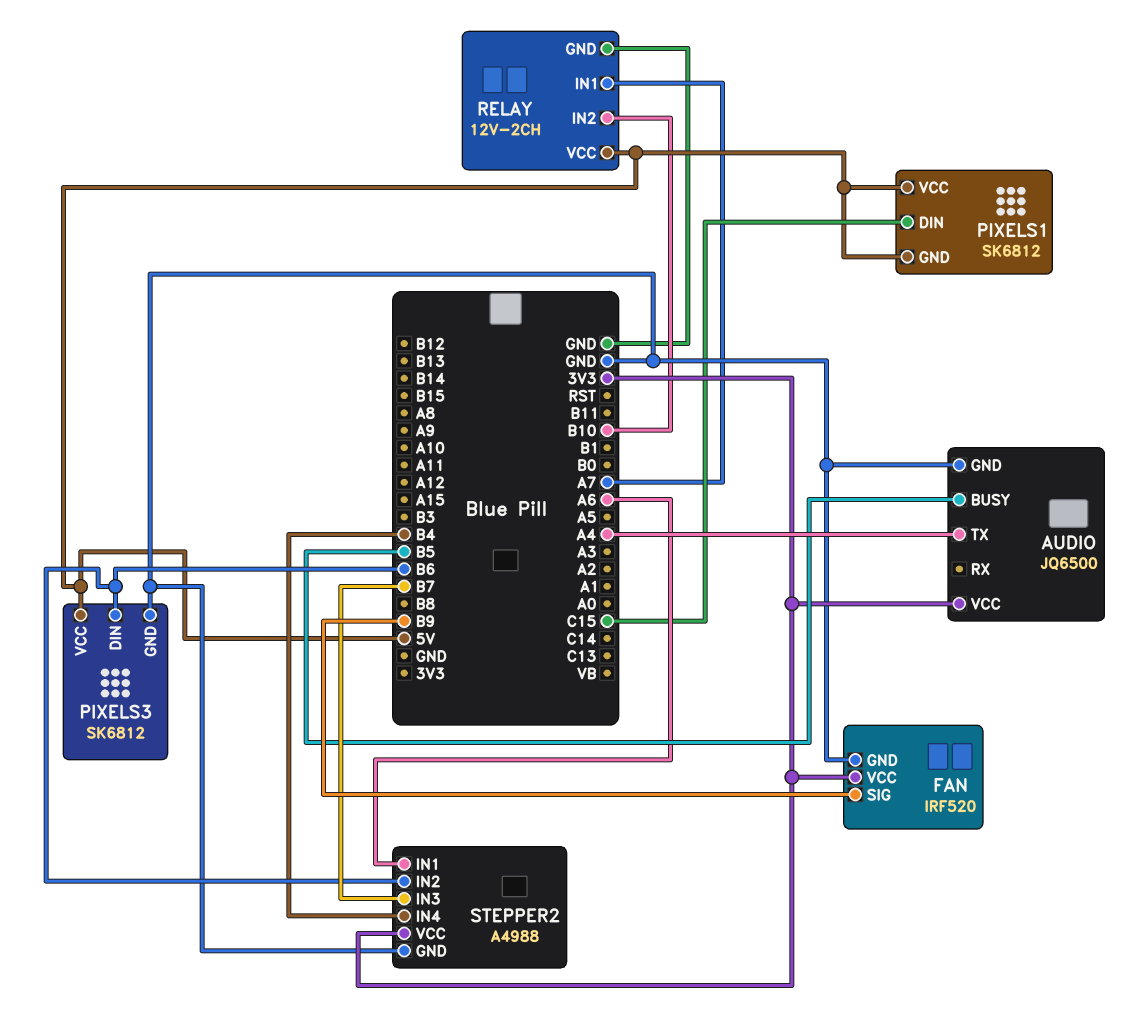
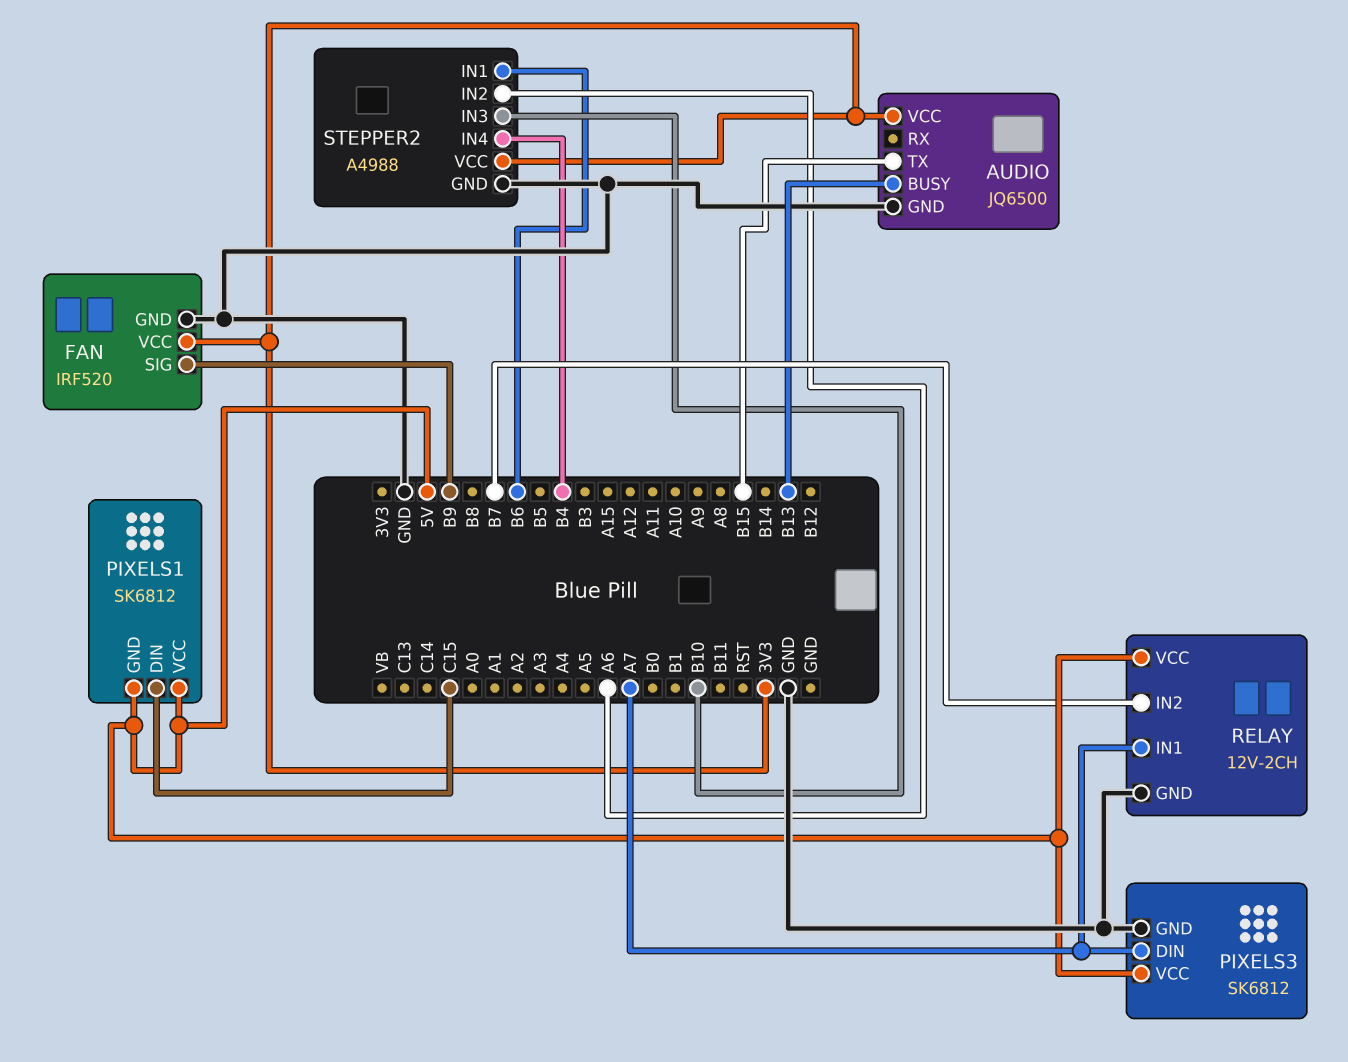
AUDIO pin BUSY: B5 -> B13
AUDIO pin TX: A4 -> B15
PIXELS3 pin DIN: B6 -> A7
RELAY pin IN2: B10 -> B7
STEPPER2 pin IN1: A6 -> B6
STEPPER2 pin IN2: B6 -> A6
STEPPER2 pin IN3: B7 -> B10

